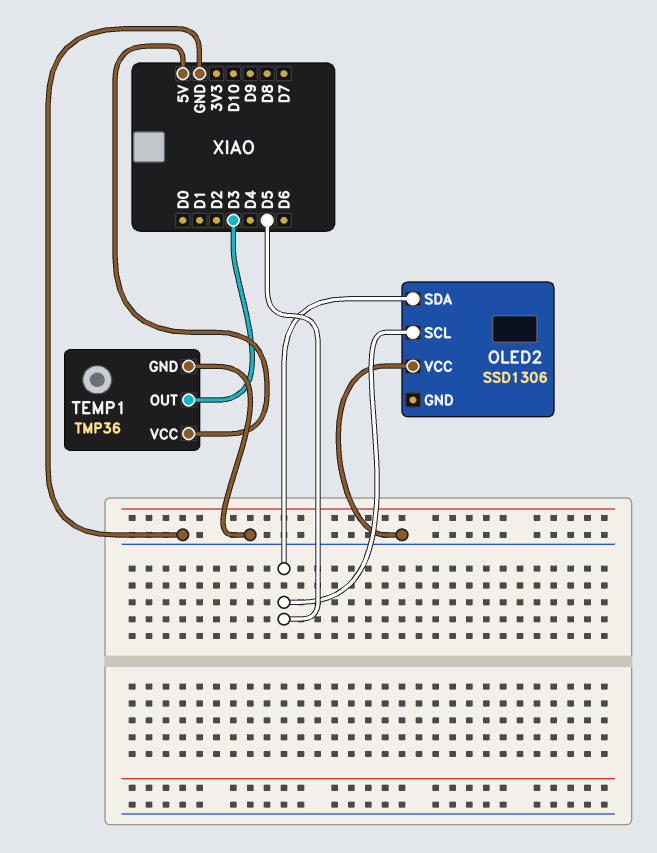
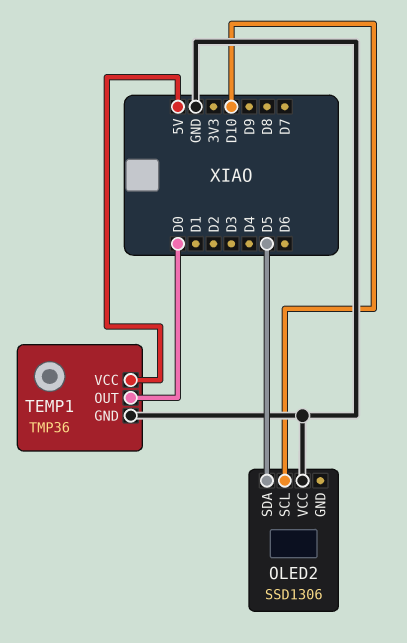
OLED2 pin SCL: D5 -> D10
TEMP1 pin OUT: D3 -> D0

